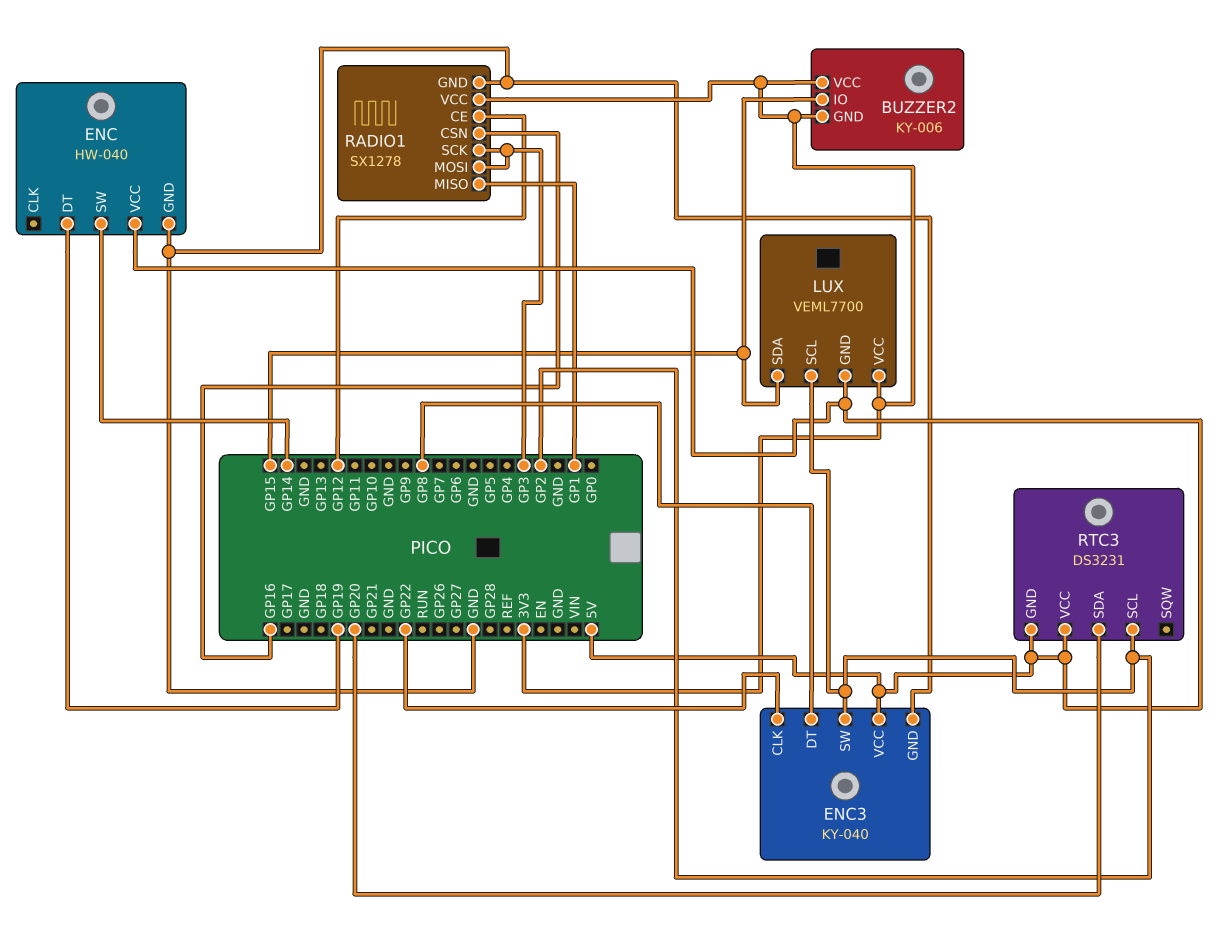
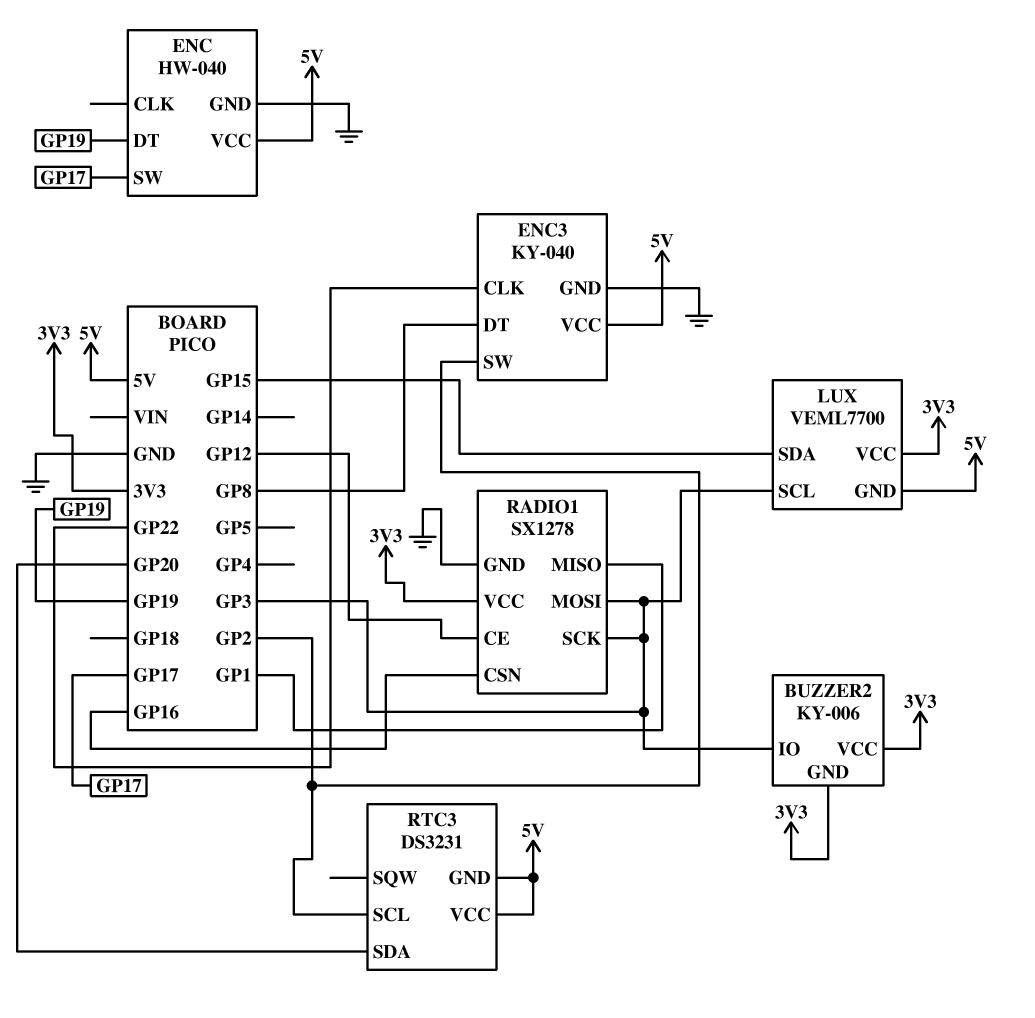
BUZZER2 pin IO: GP15 -> GP3
ENC pin SW: GP14 -> GP17
LUX pin SCL: GP2 -> GP3

